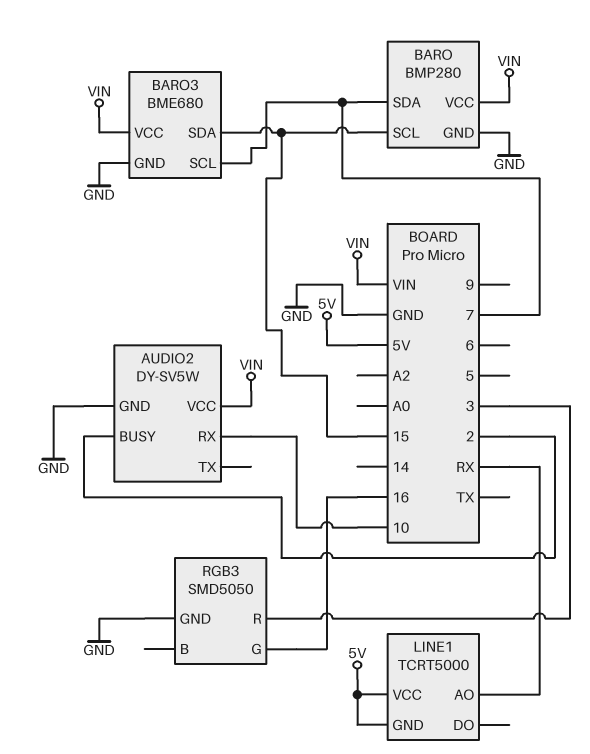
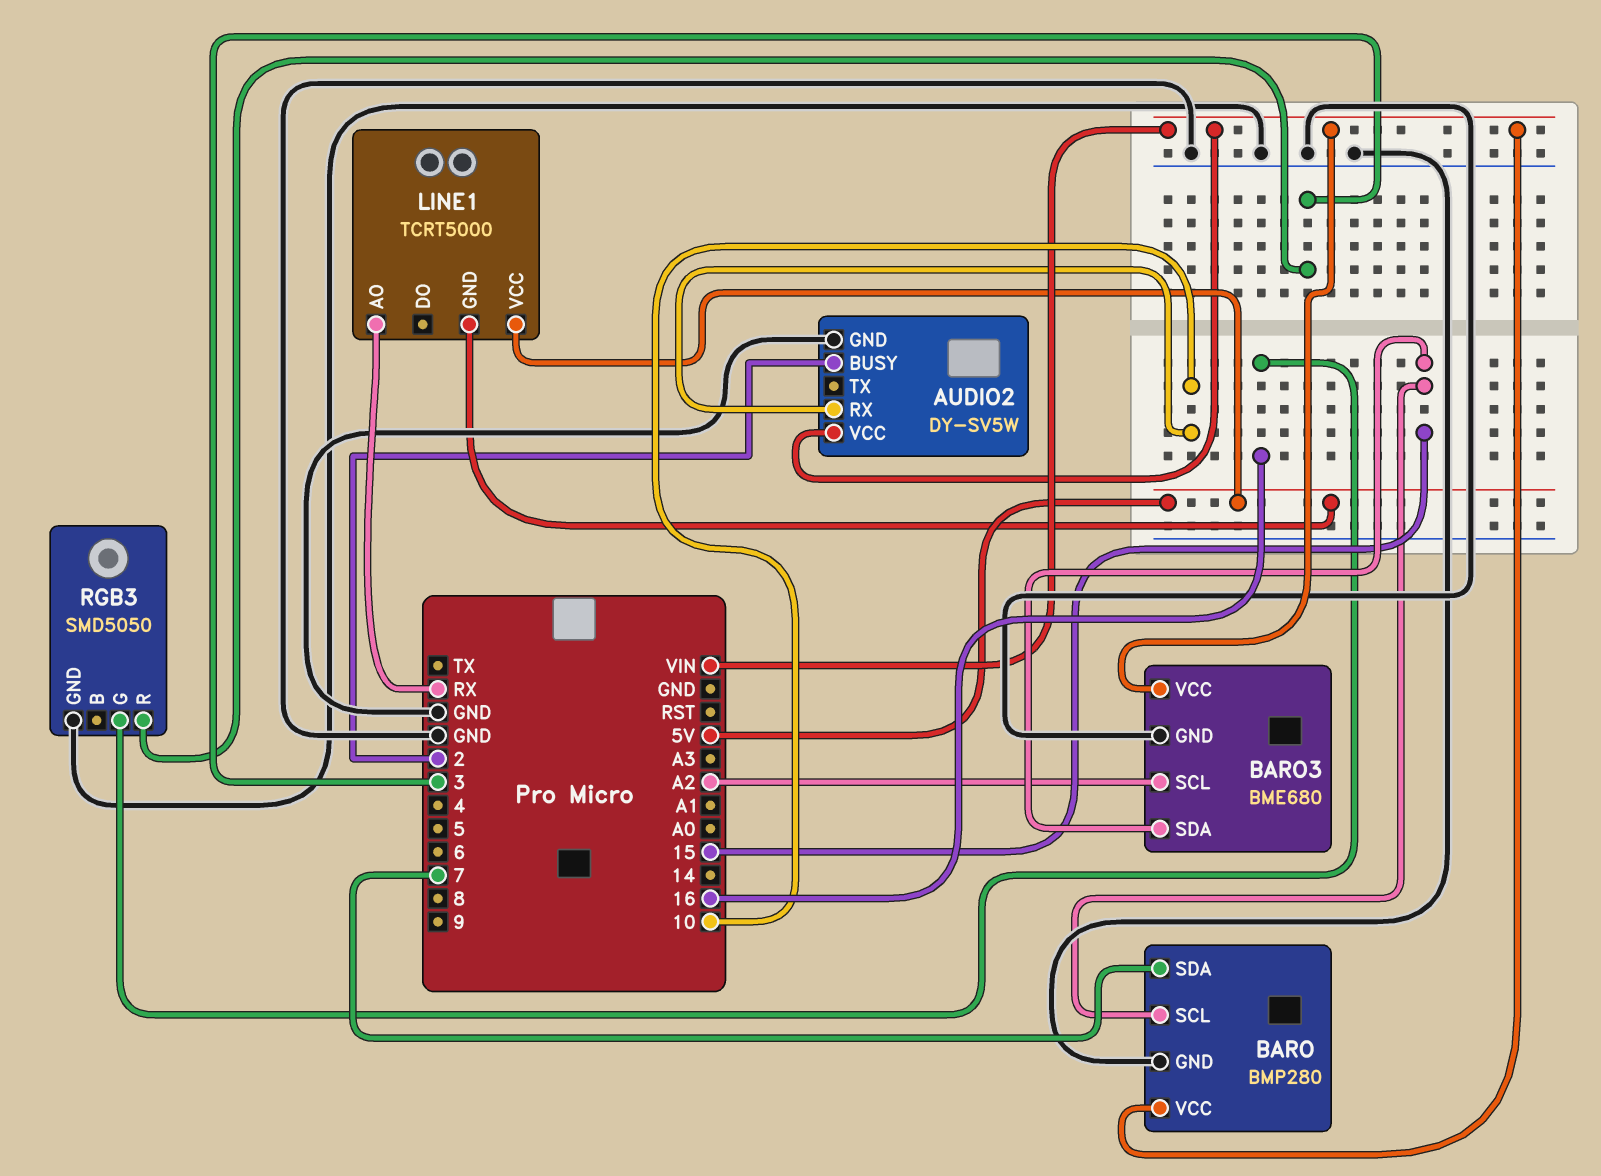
BARO3 pin SCL: 7 -> A2

